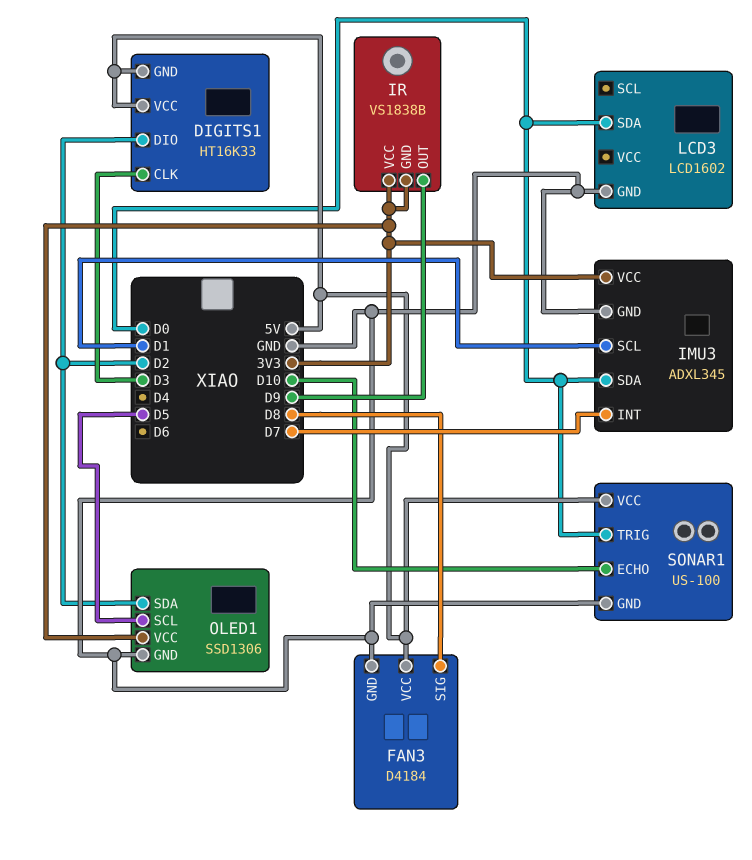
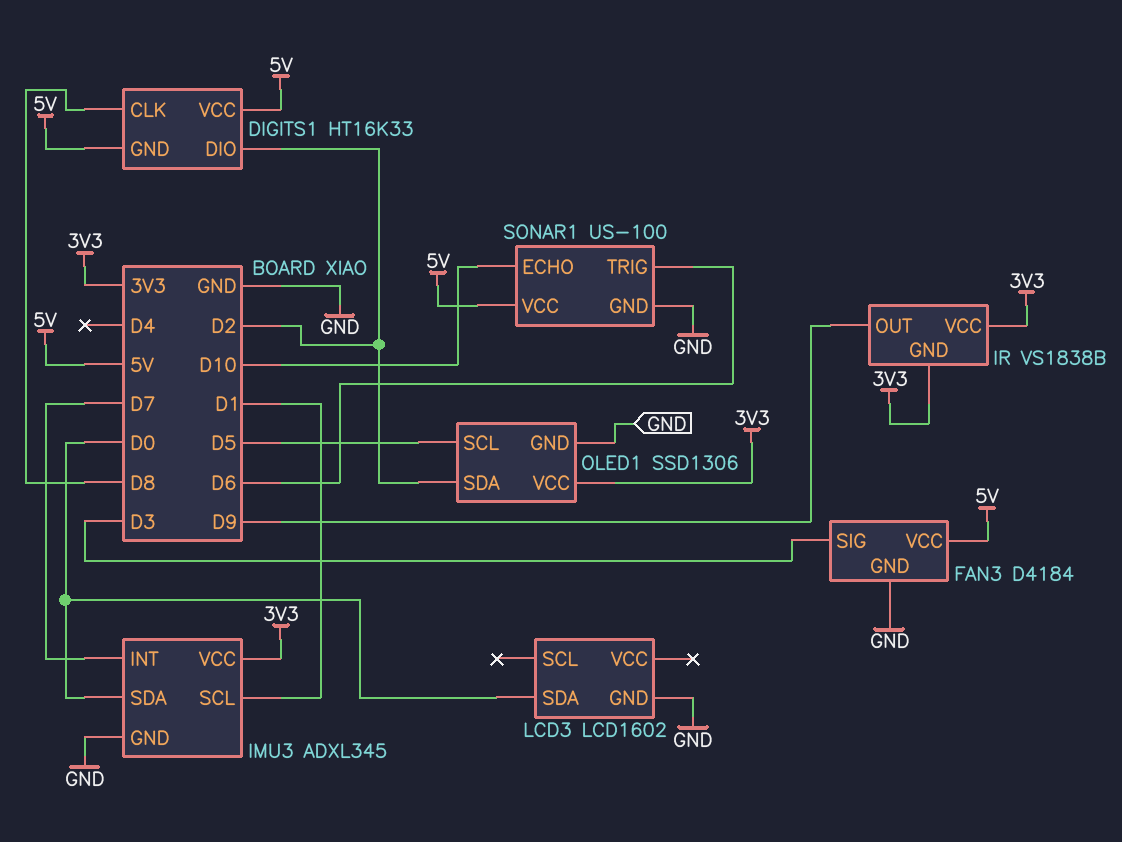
DIGITS1 pin CLK: D3 -> D8
FAN3 pin SIG: D8 -> D3
SONAR1 pin TRIG: D0 -> D6

